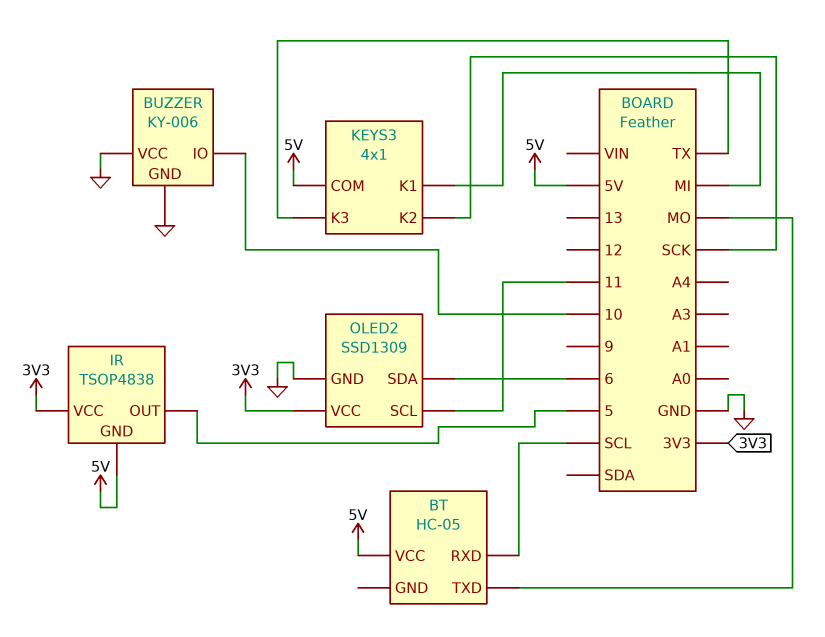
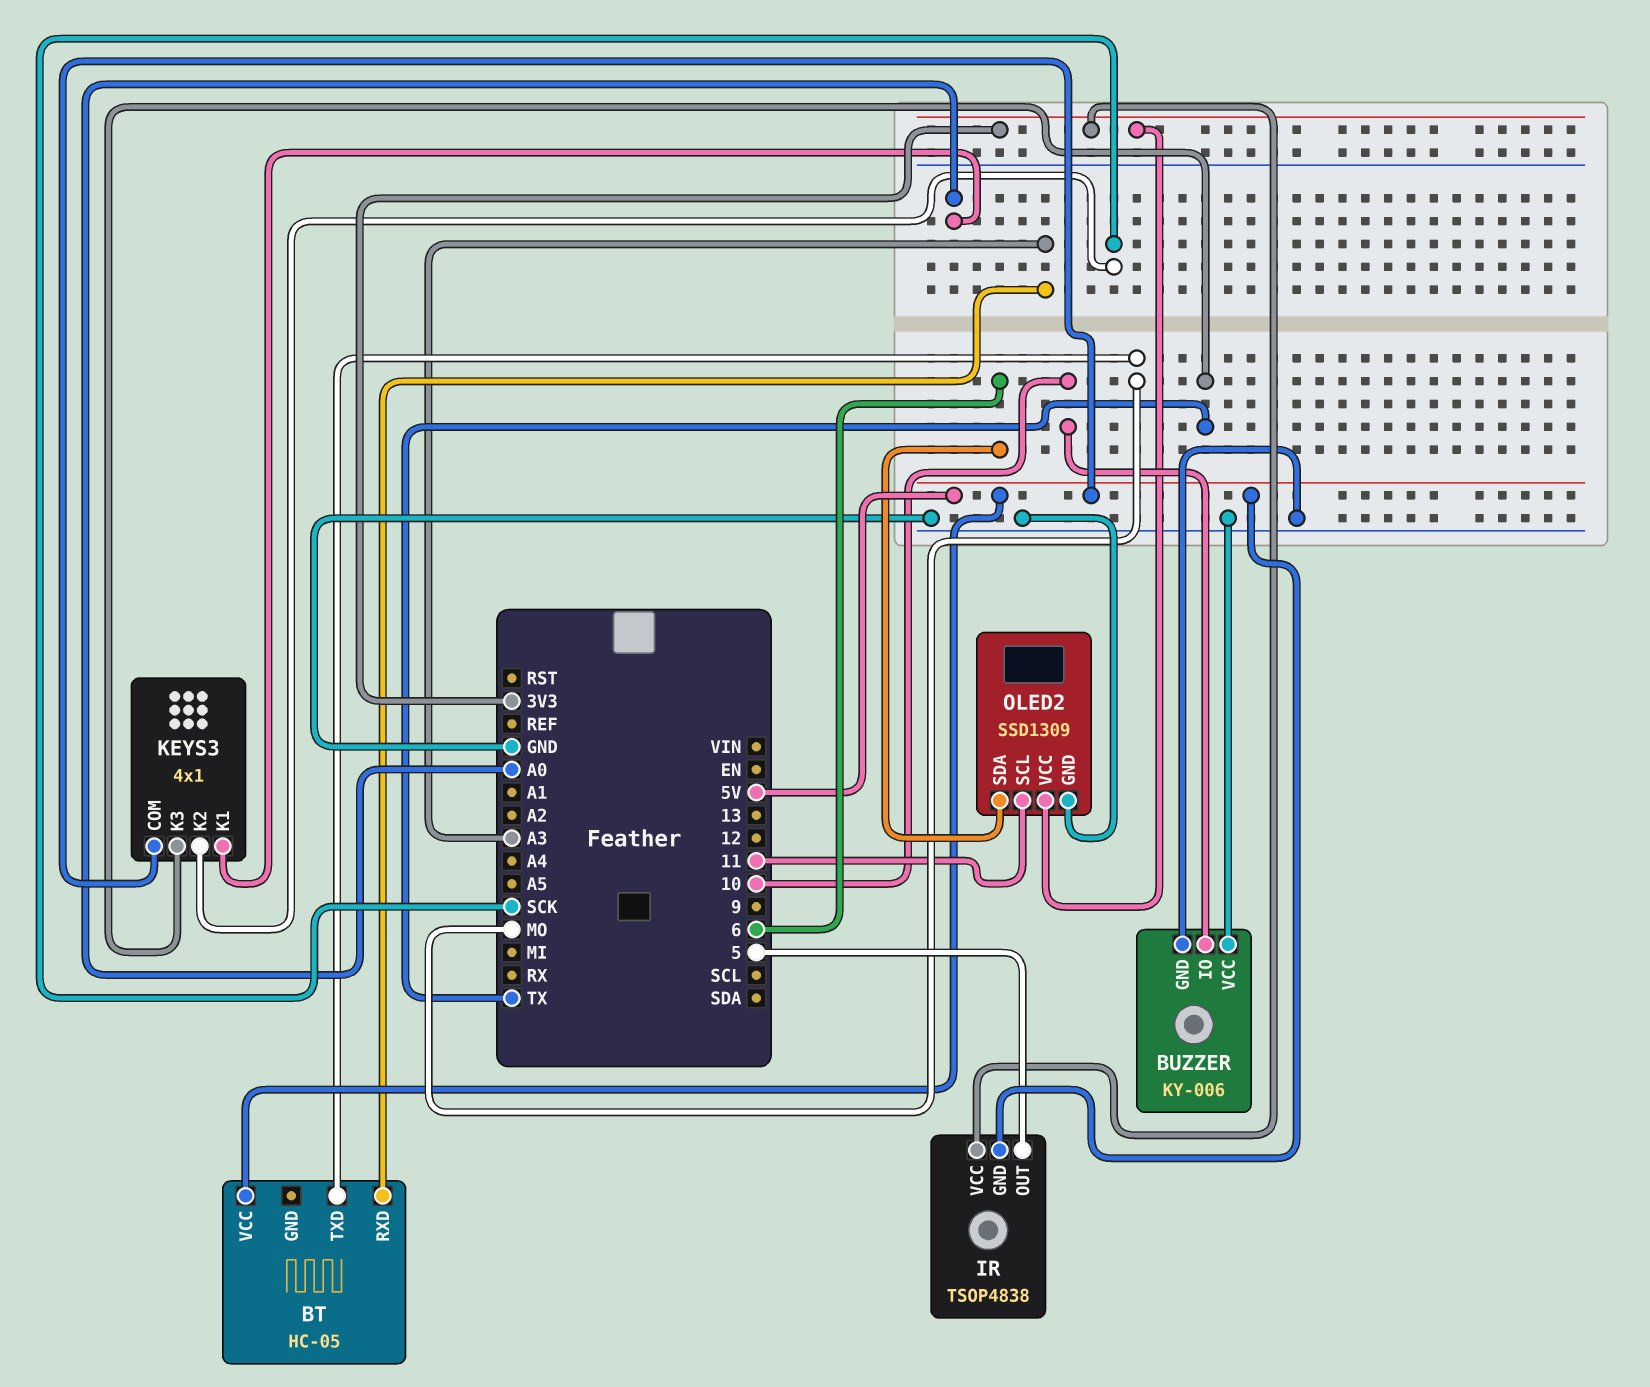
BT pin RXD: SCL -> A3
KEYS3 pin K1: MI -> A0

